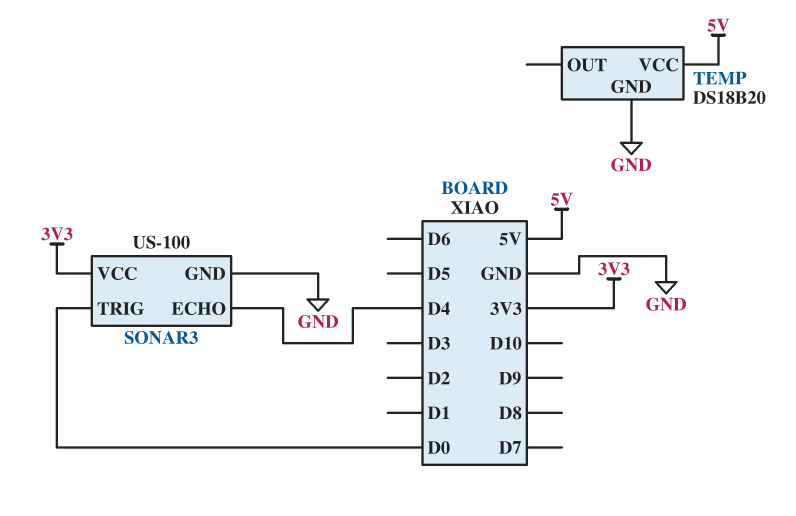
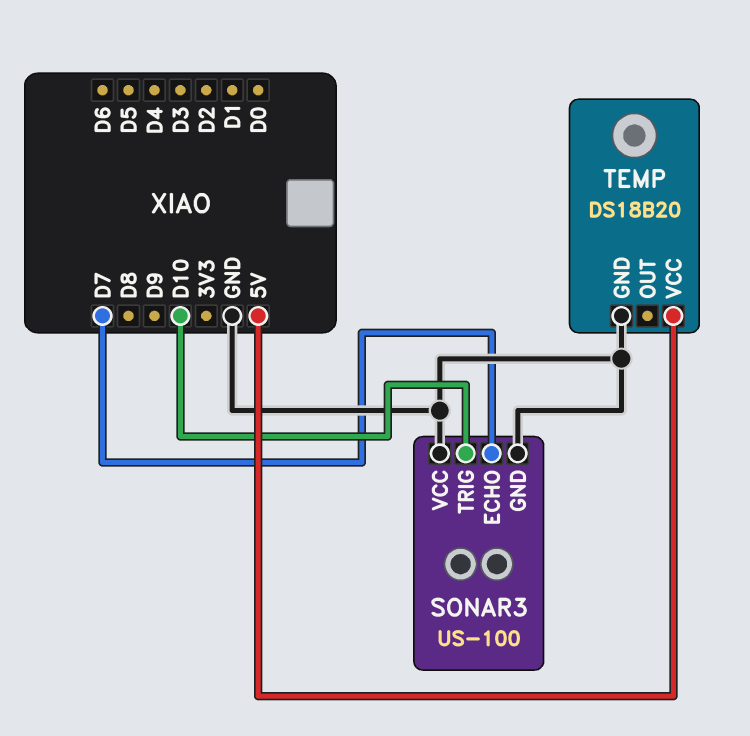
SONAR3 pin ECHO: D4 -> D7
SONAR3 pin TRIG: D0 -> D10
SONAR3 pin VCC: 3V3 -> GND

